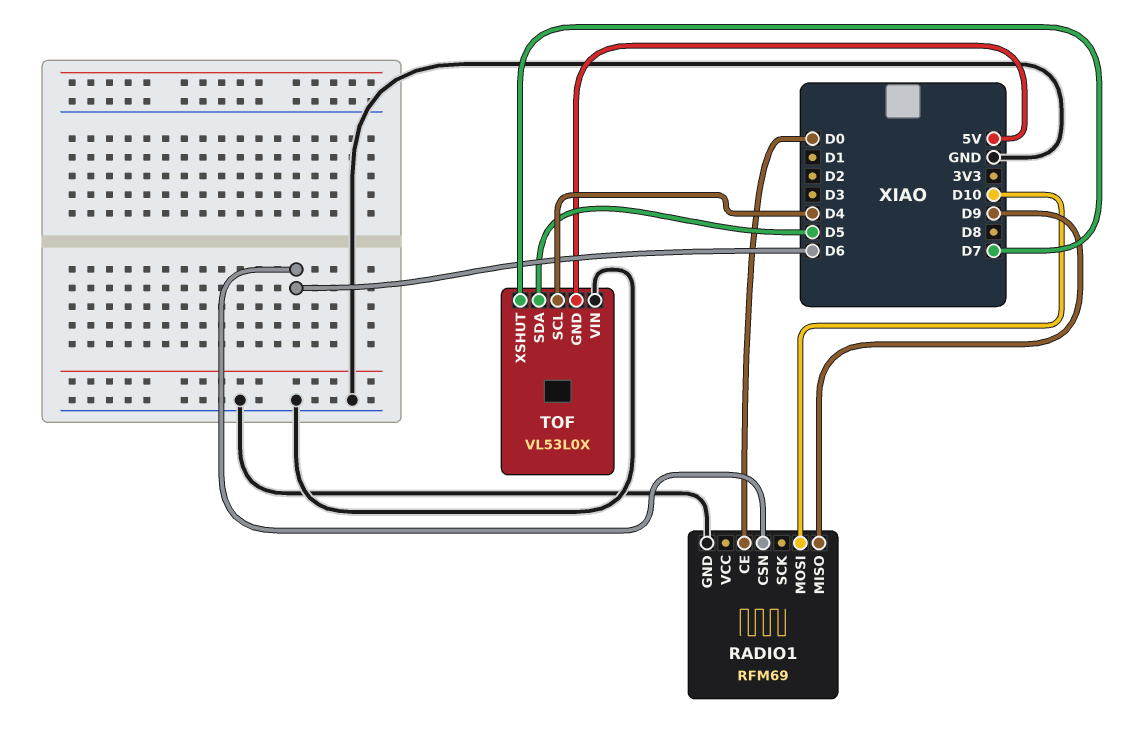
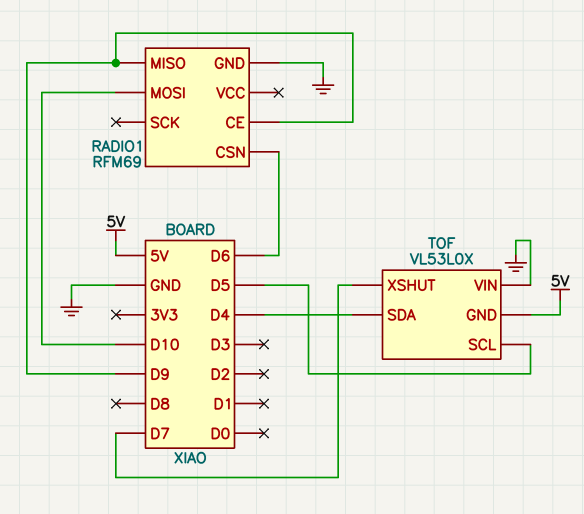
RADIO1 pin CE: D0 -> D9
TOF pin SCL: D4 -> D5
TOF pin SDA: D5 -> D4

